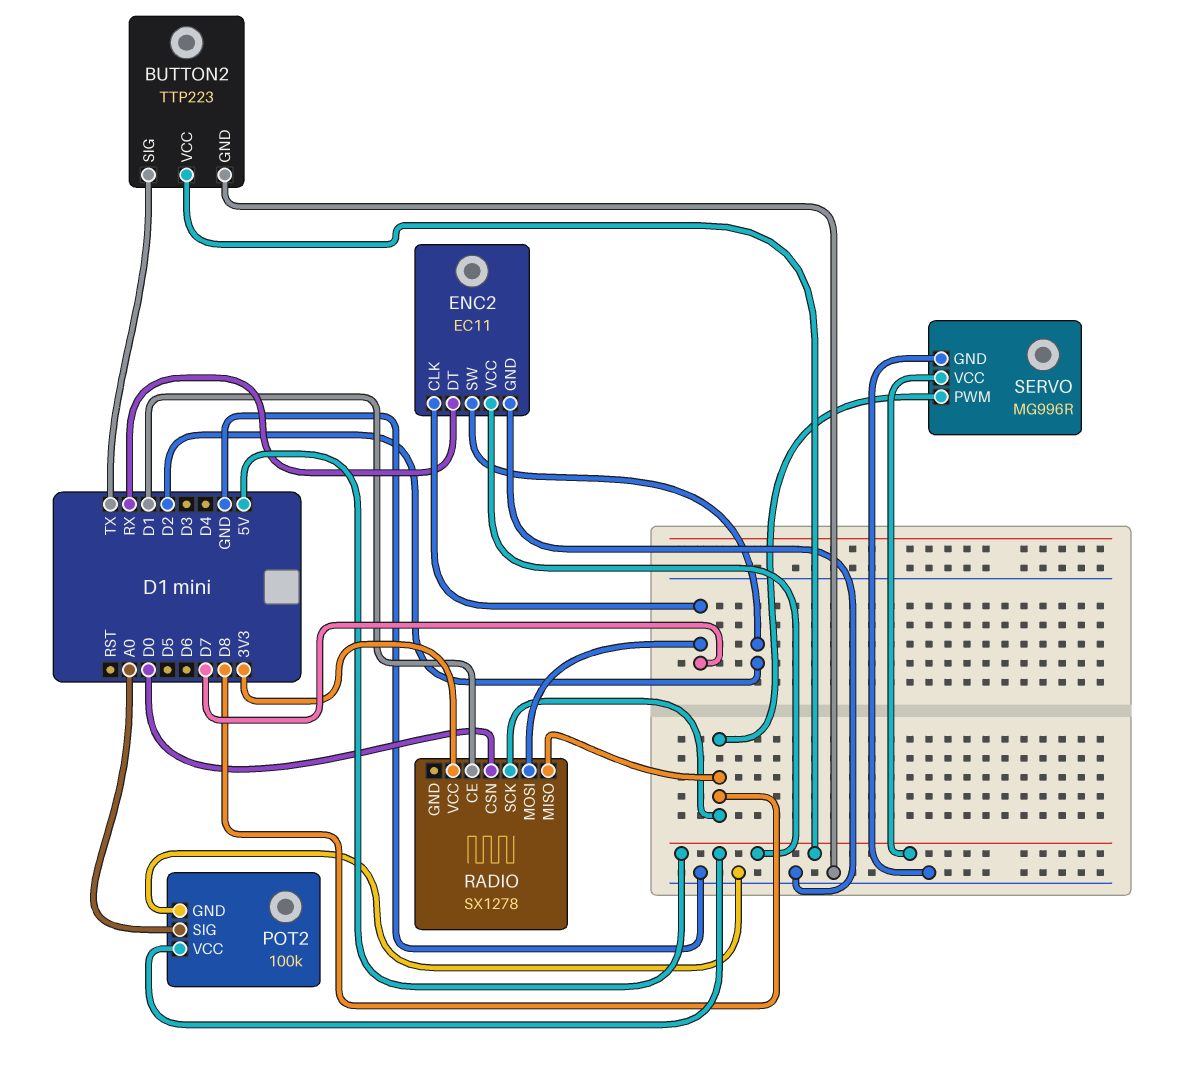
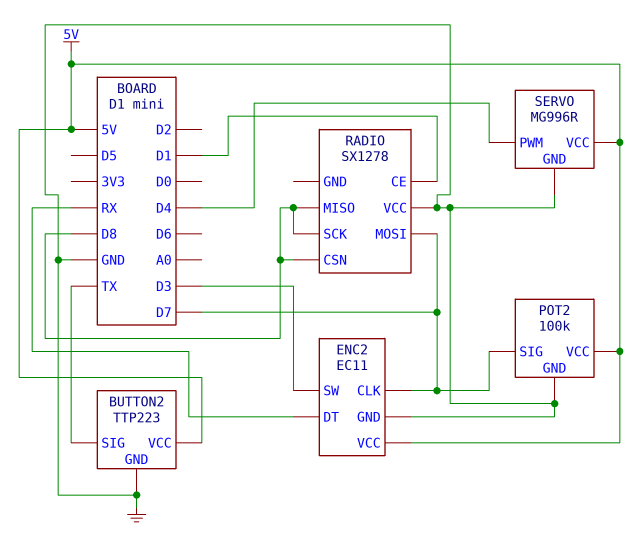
ENC2 pin SW: D2 -> D3
POT2 pin SIG: A0 -> D7
RADIO pin CSN: D0 -> D8
RADIO pin VCC: 3V3 -> GND
SERVO pin PWM: D8 -> D4

